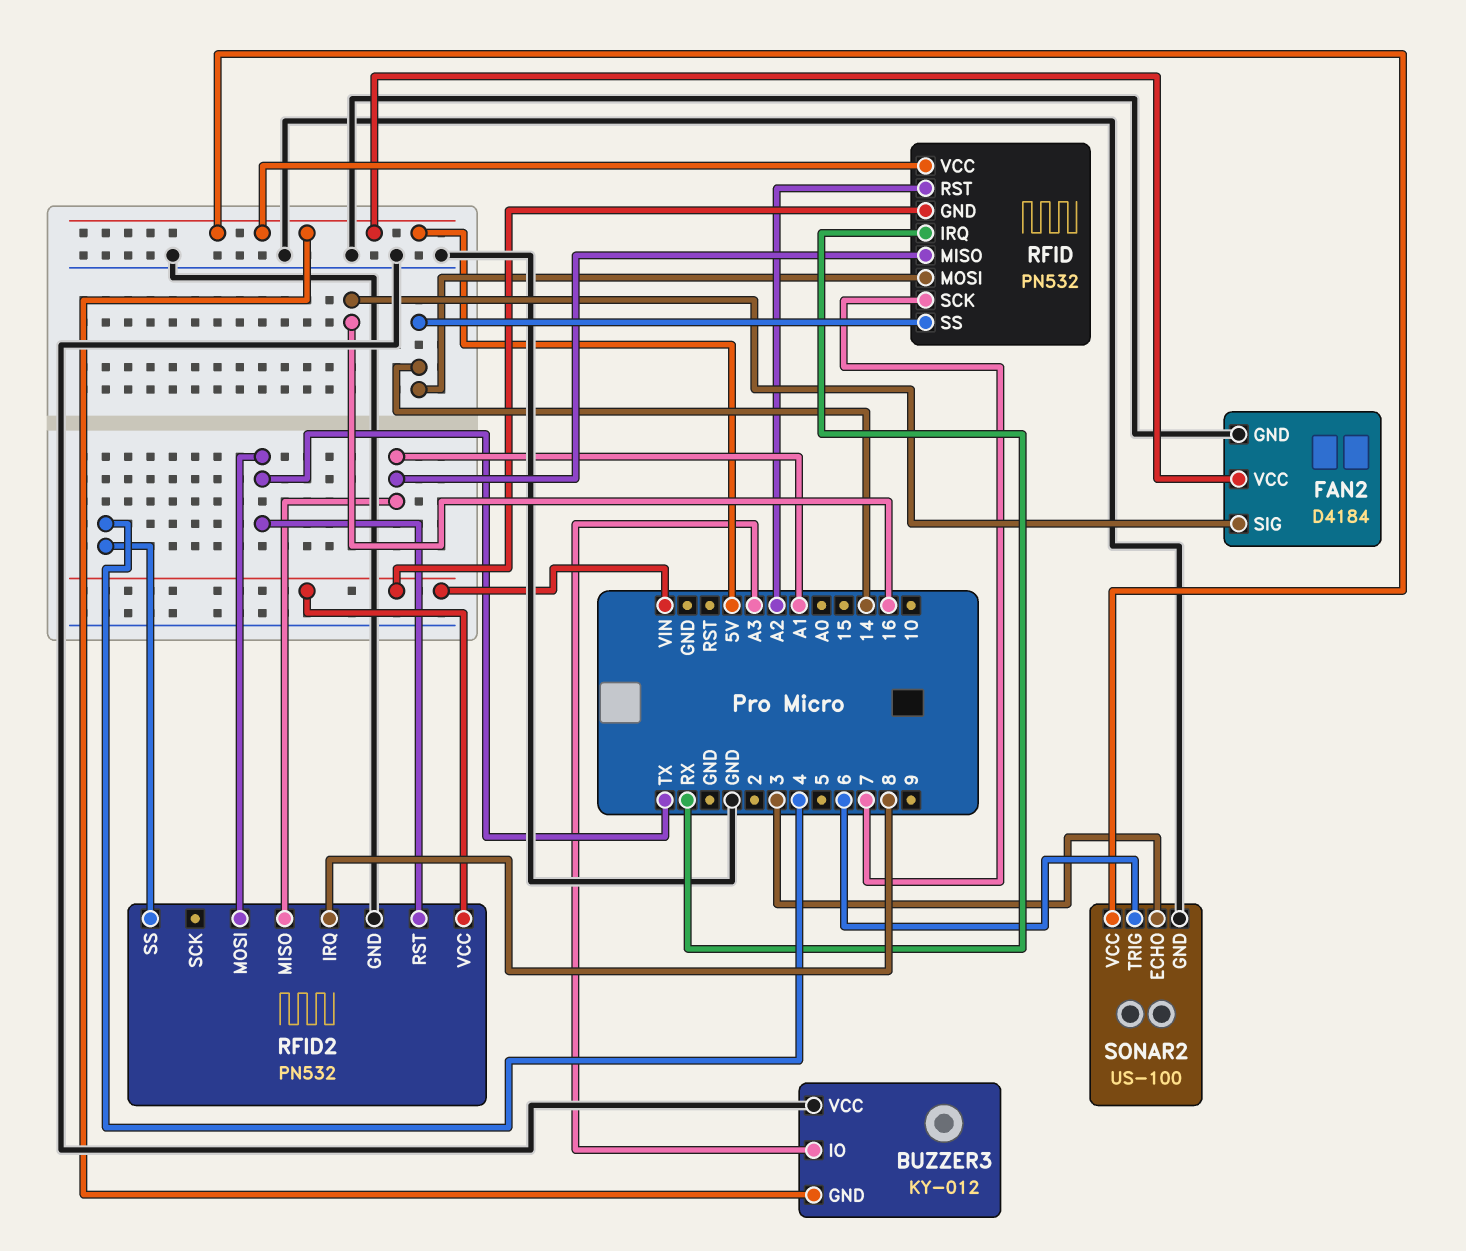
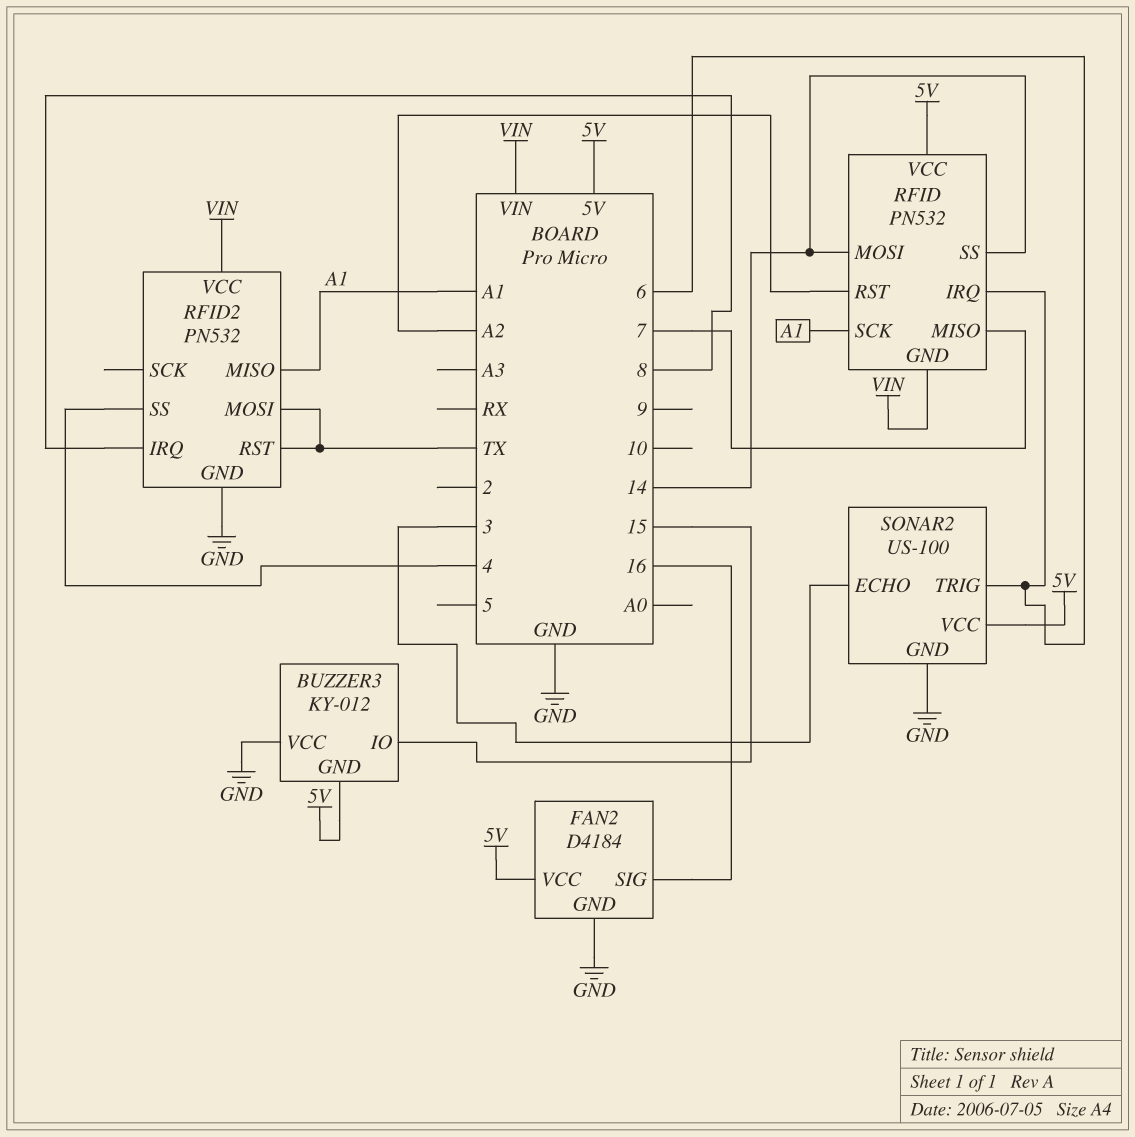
BUZZER3 pin IO: A3 -> 15
RFID pin IRQ: RX -> 6
RFID pin MISO: A1 -> 7
RFID pin SCK: 7 -> A1

